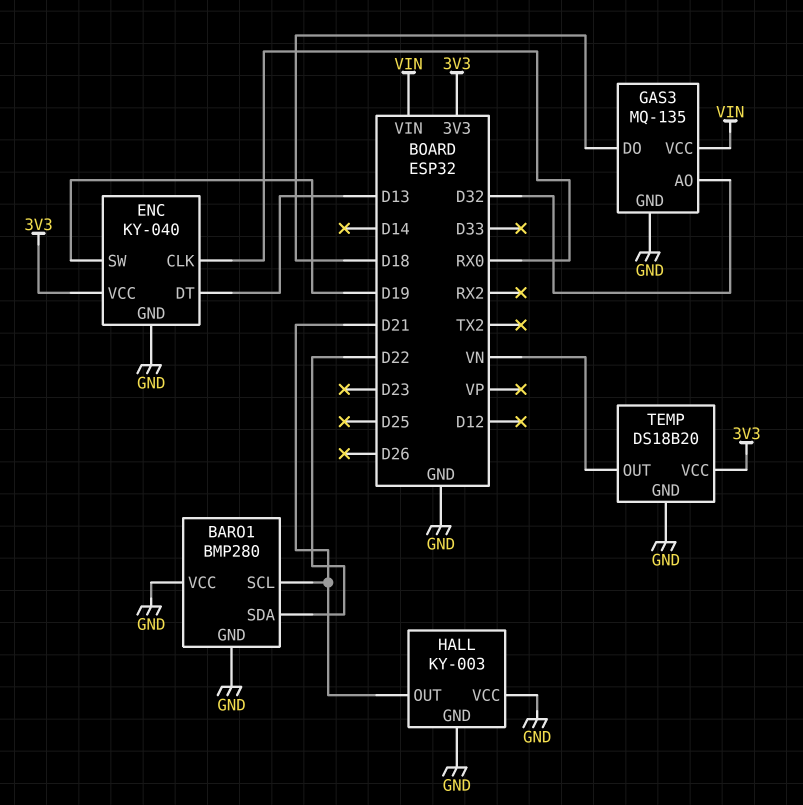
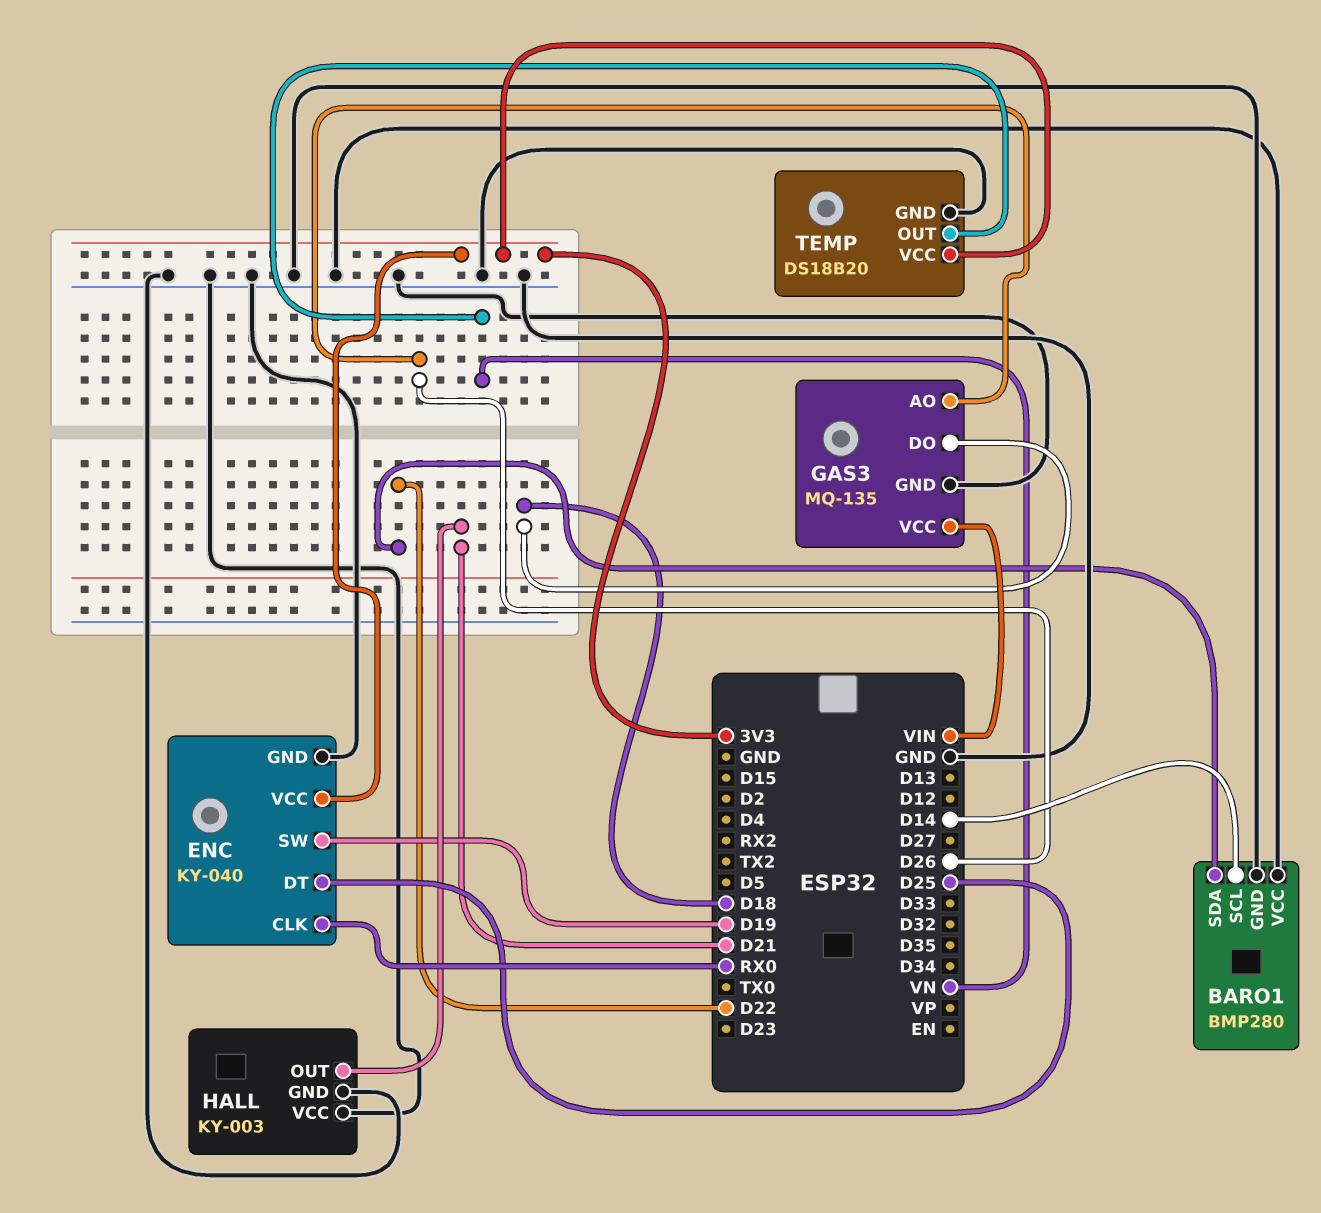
BARO1 pin SCL: D21 -> D14
ENC pin DT: D13 -> D25
GAS3 pin AO: D32 -> D26

